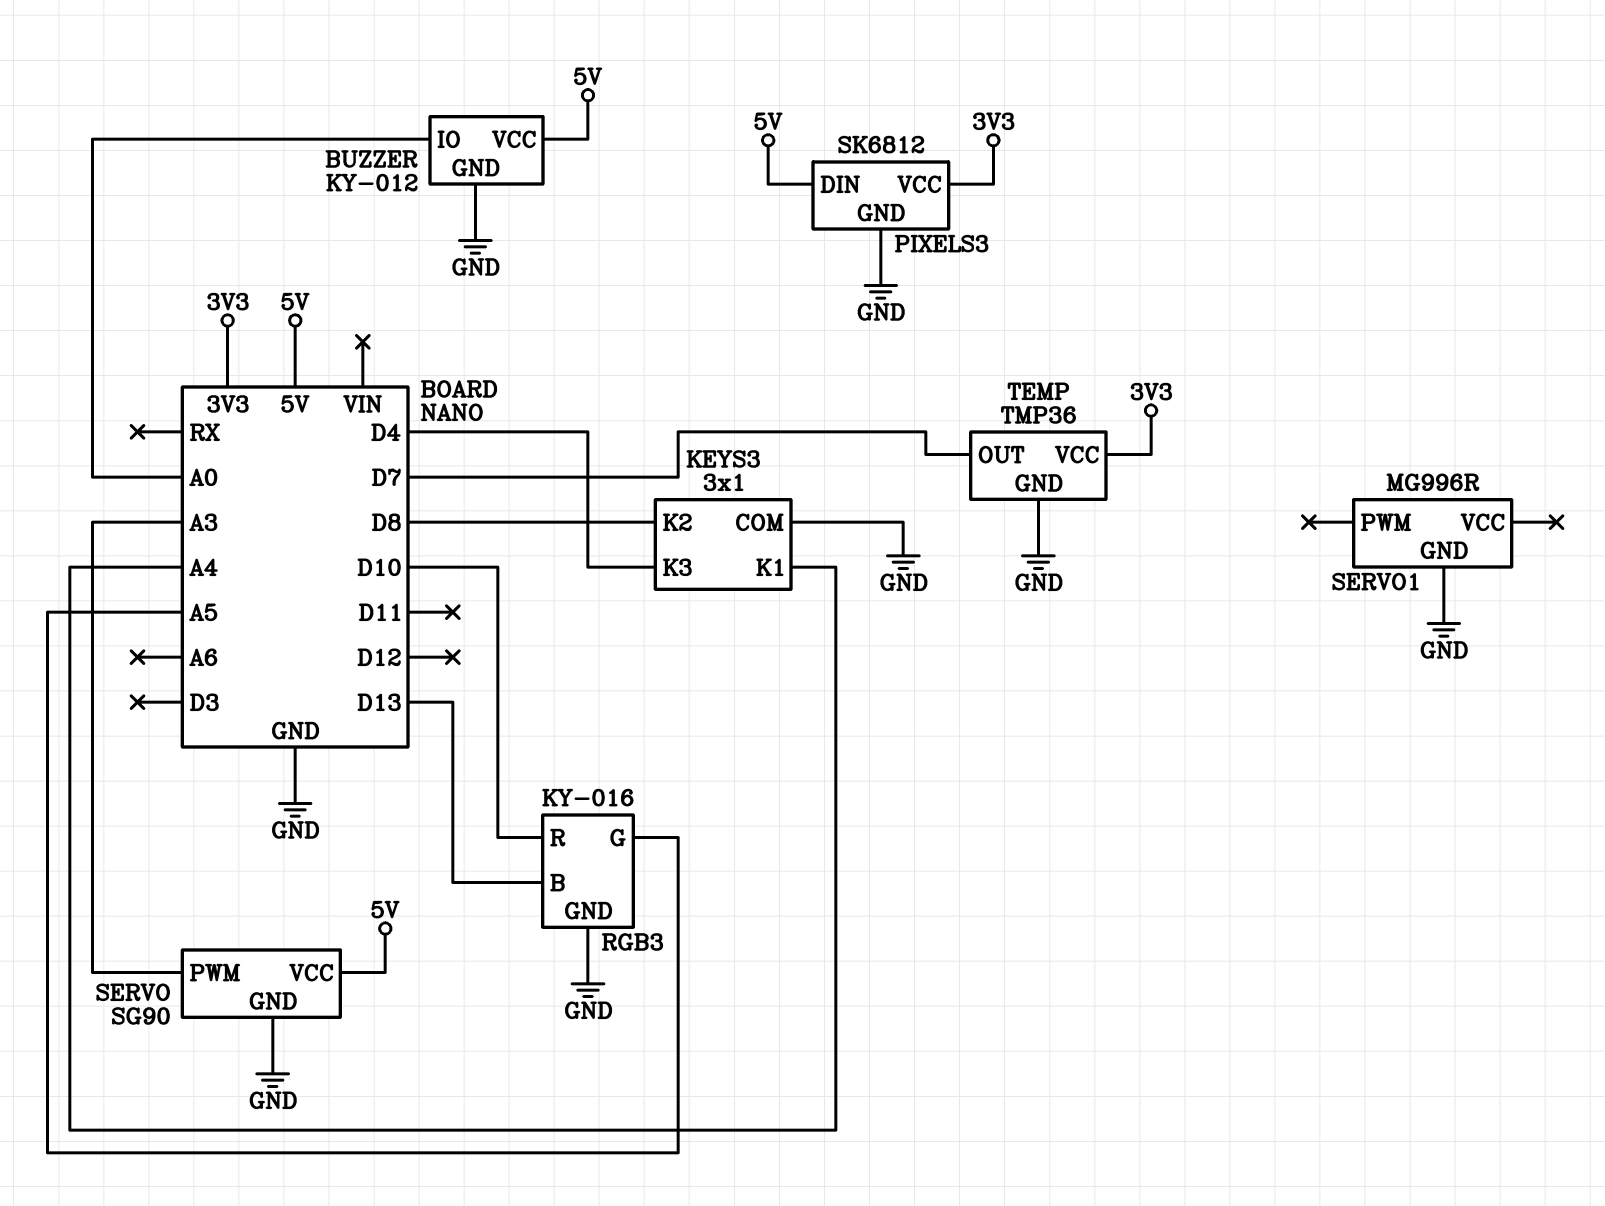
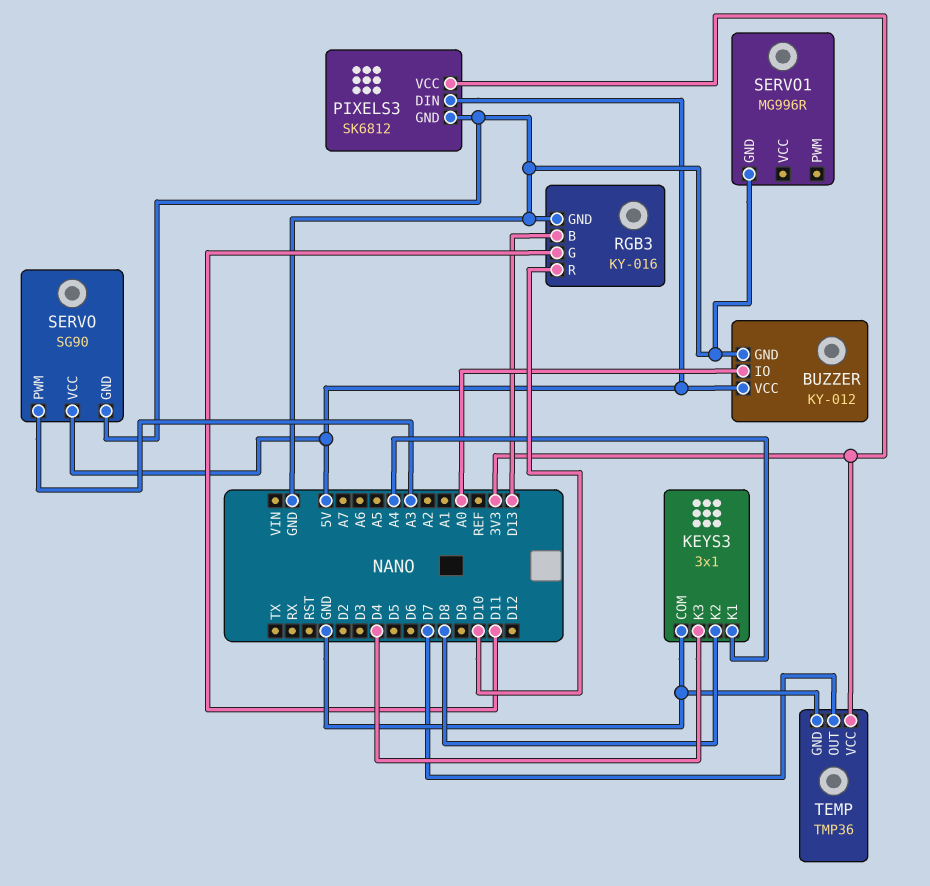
RGB3 pin G: A5 -> D11

